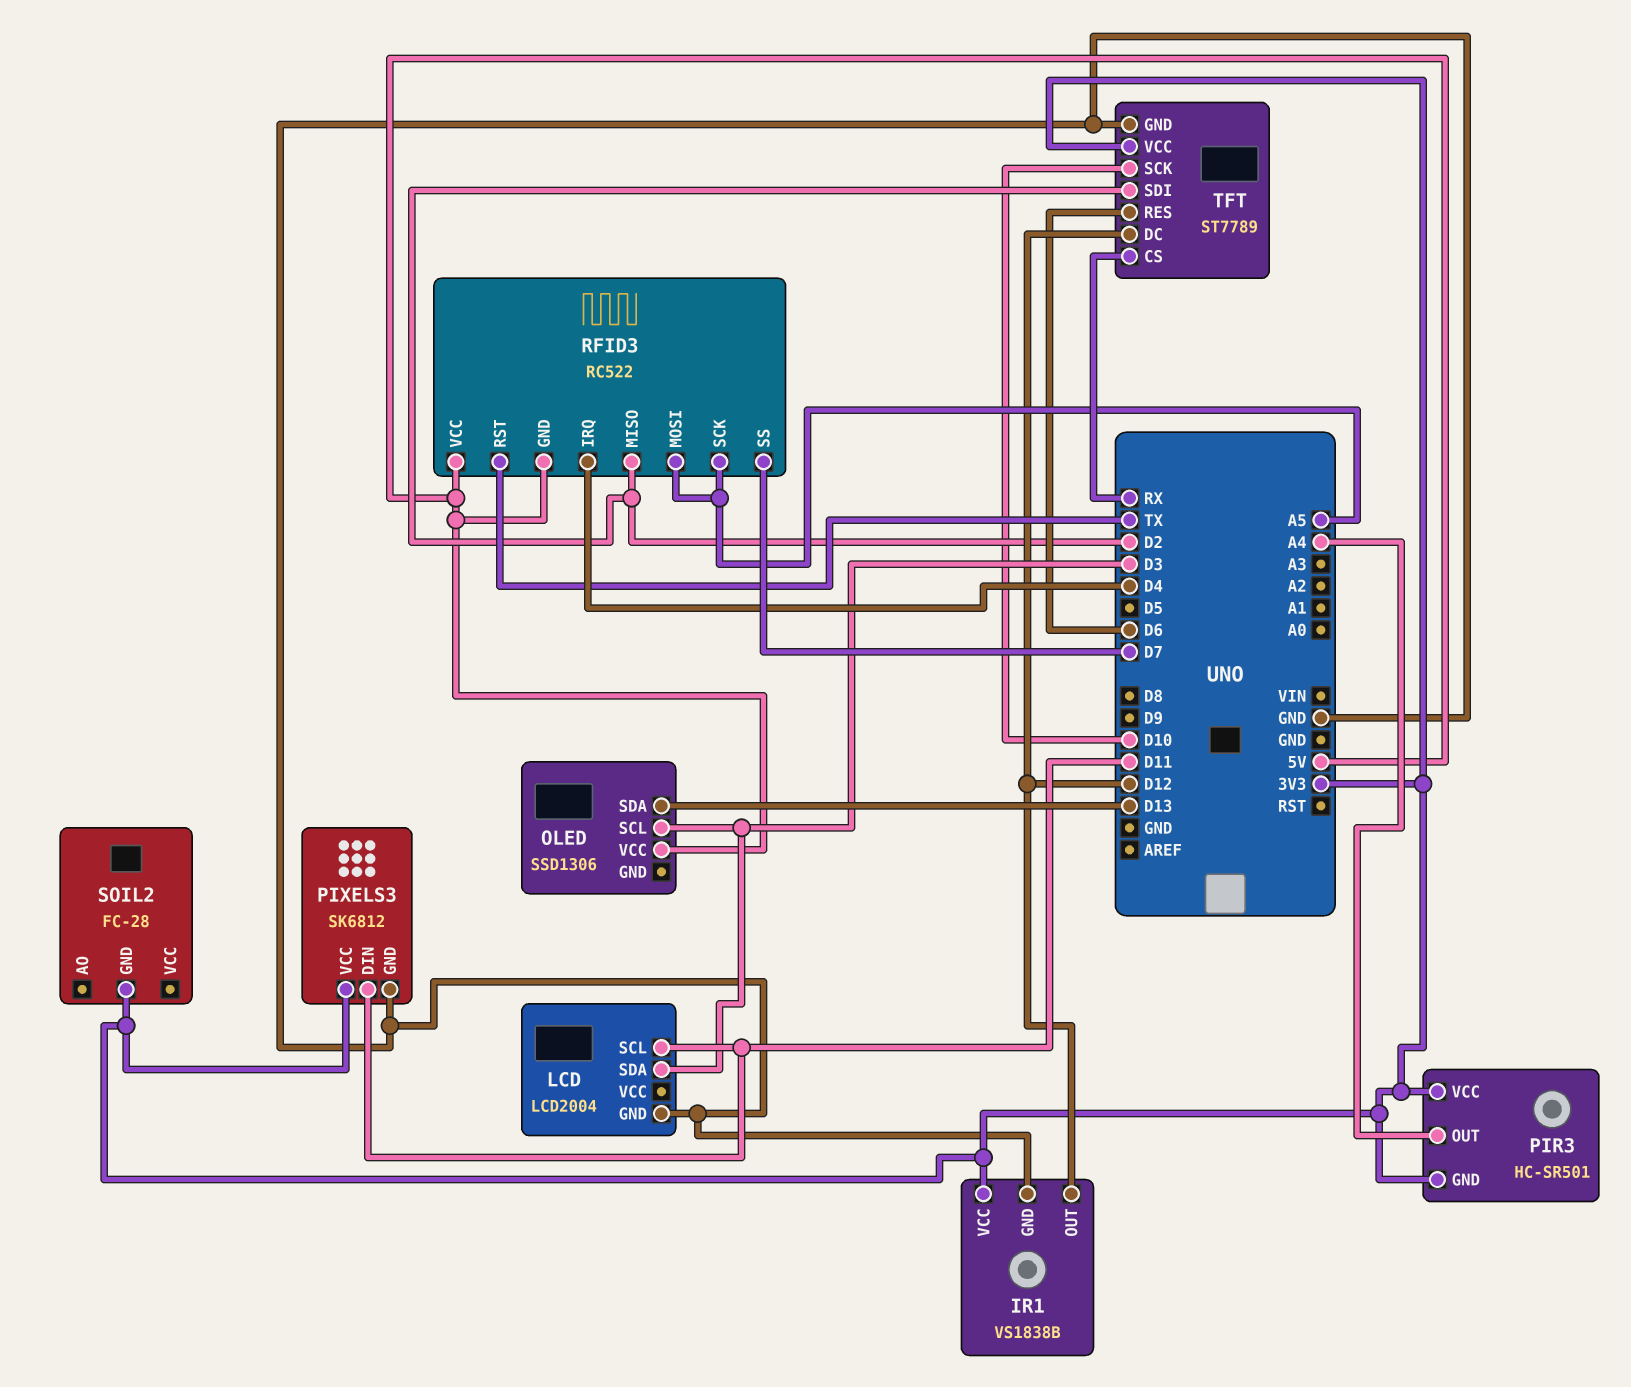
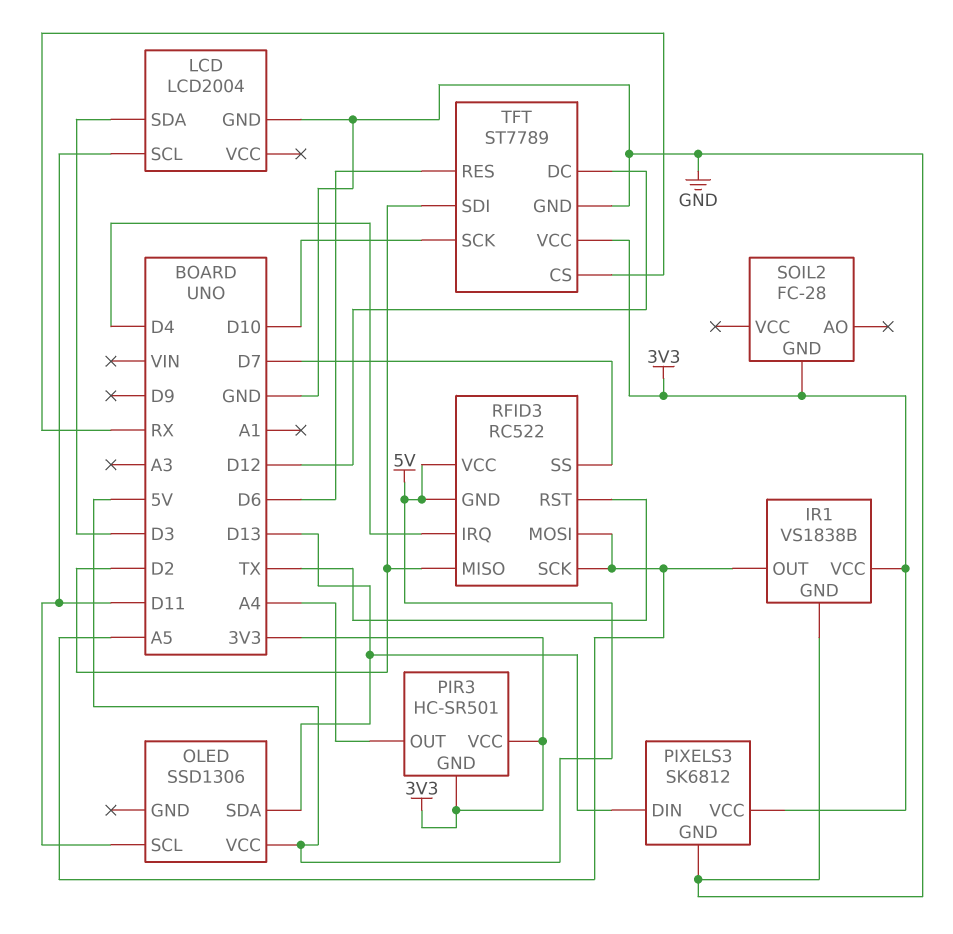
IR1 pin OUT: D12 -> A5
OLED pin SCL: D3 -> D11
PIXELS3 pin DIN: D11 -> D13

